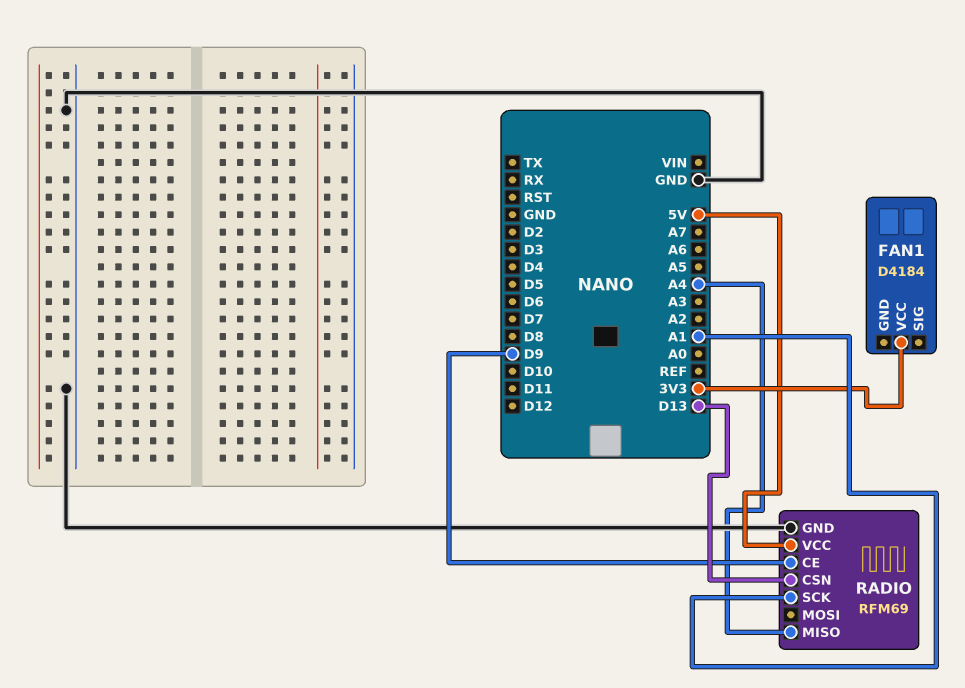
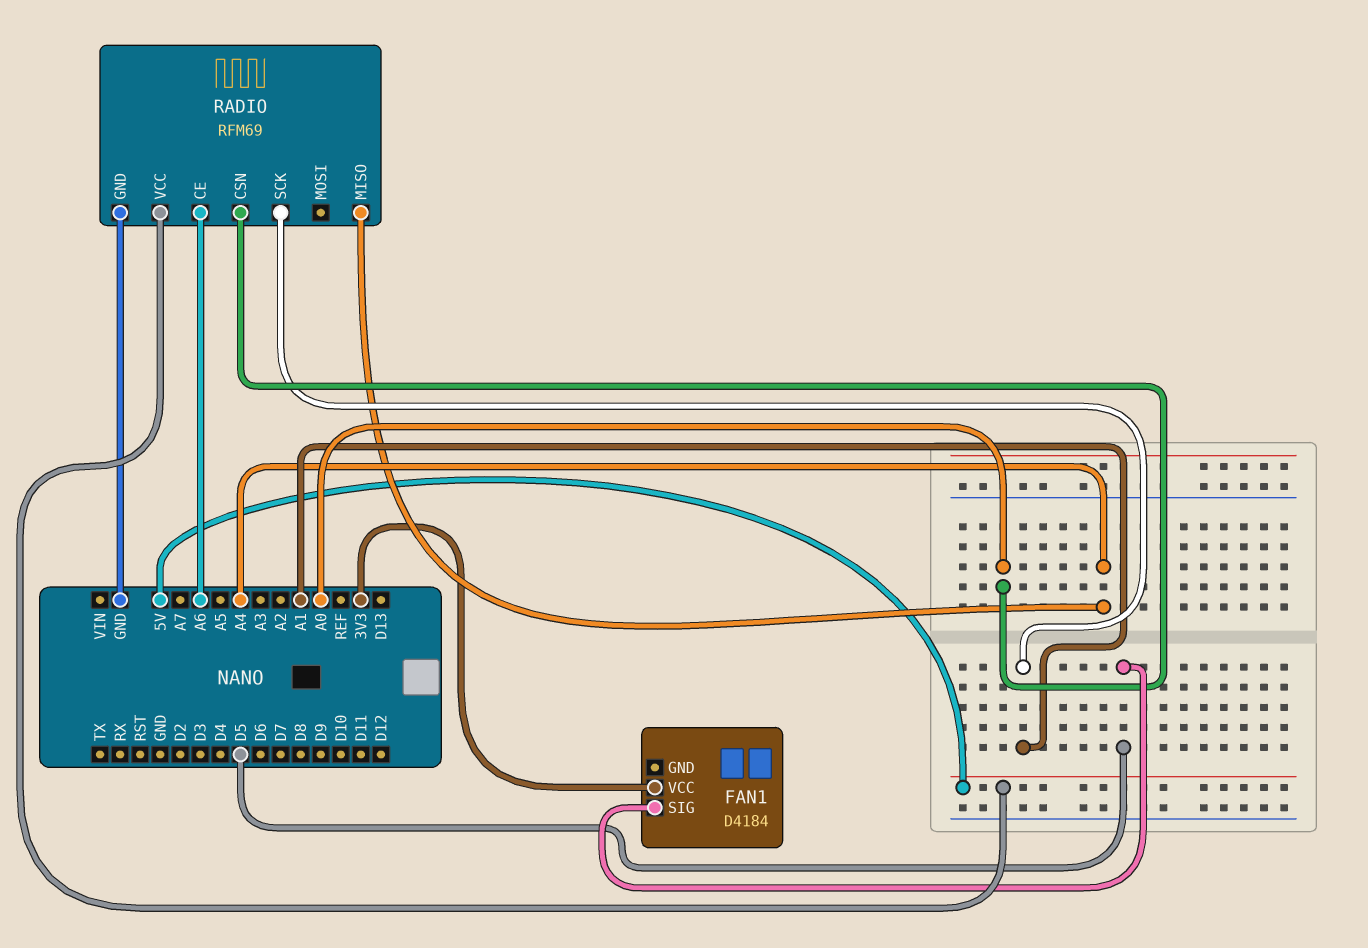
FAN1 pin SIG: none -> D5
RADIO pin CE: D9 -> A6
RADIO pin CSN: D13 -> A0

